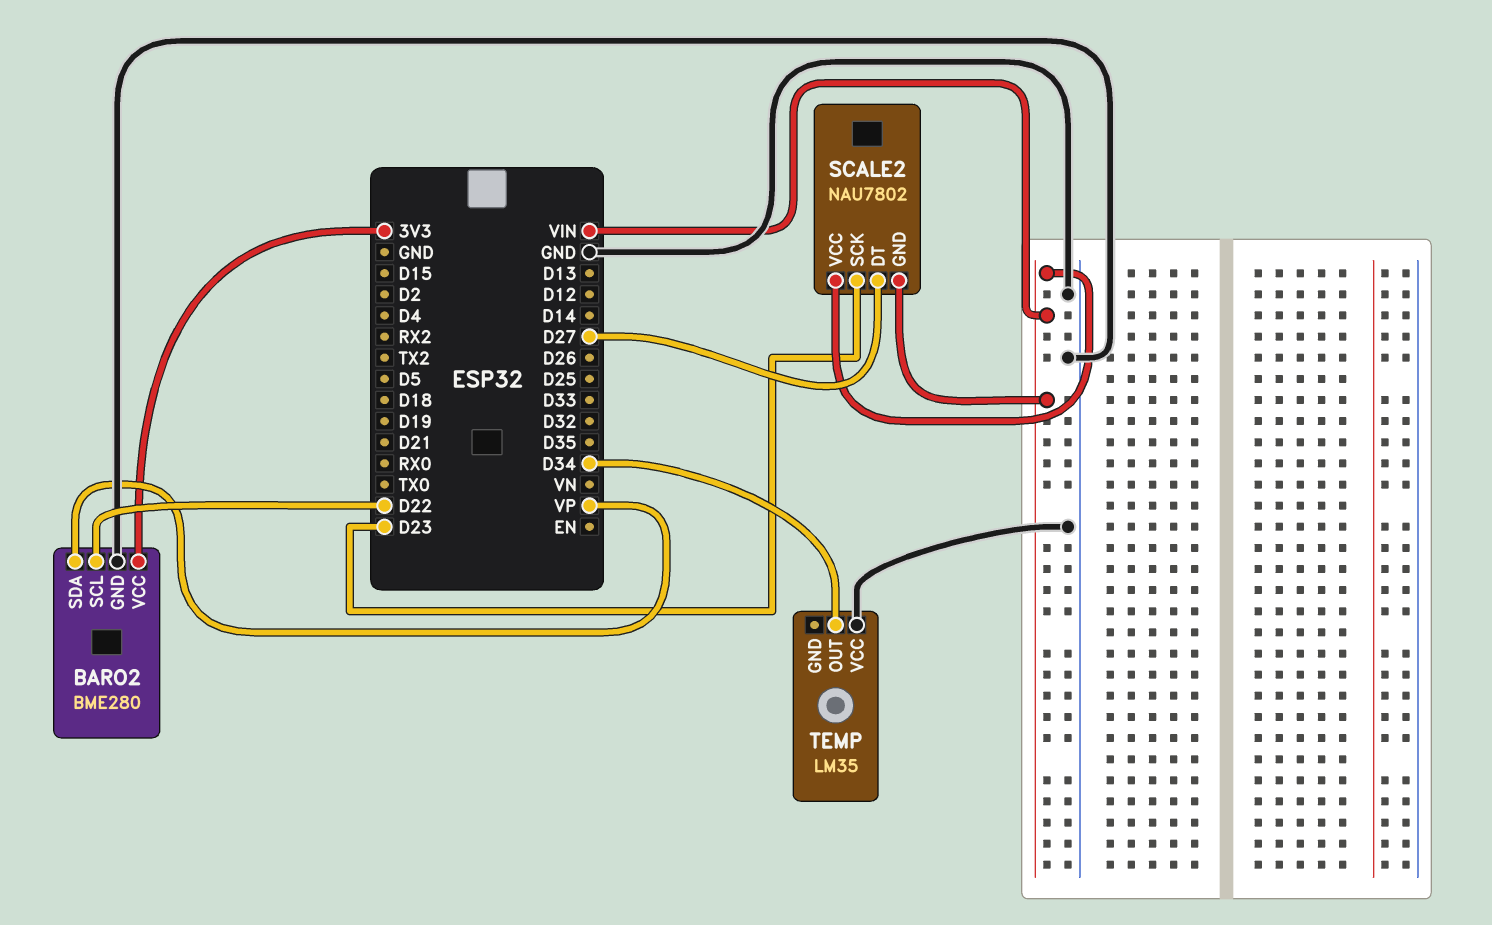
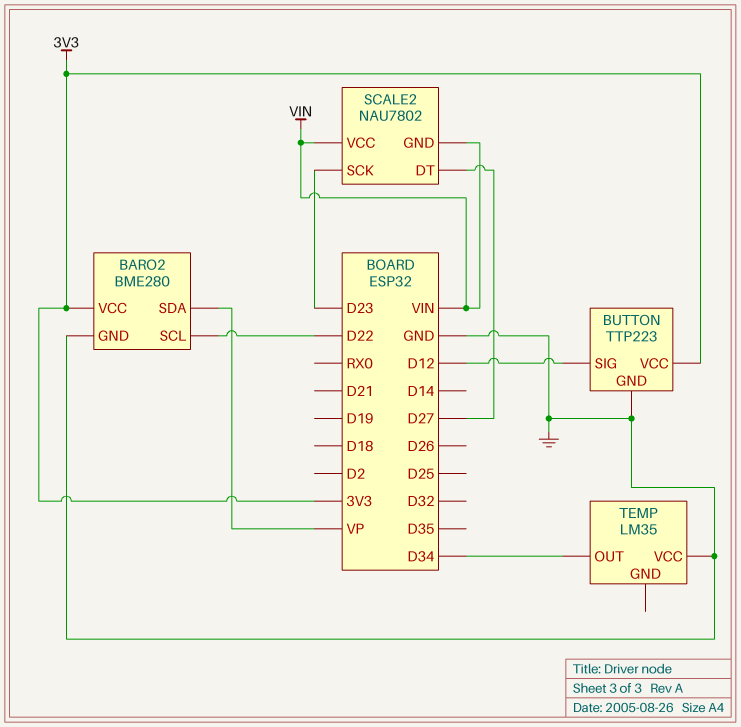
BUTTON: none -> TTP223
BUTTON pin GND: none -> GND
BUTTON pin SIG: none -> D12
BUTTON pin VCC: none -> 3V3

